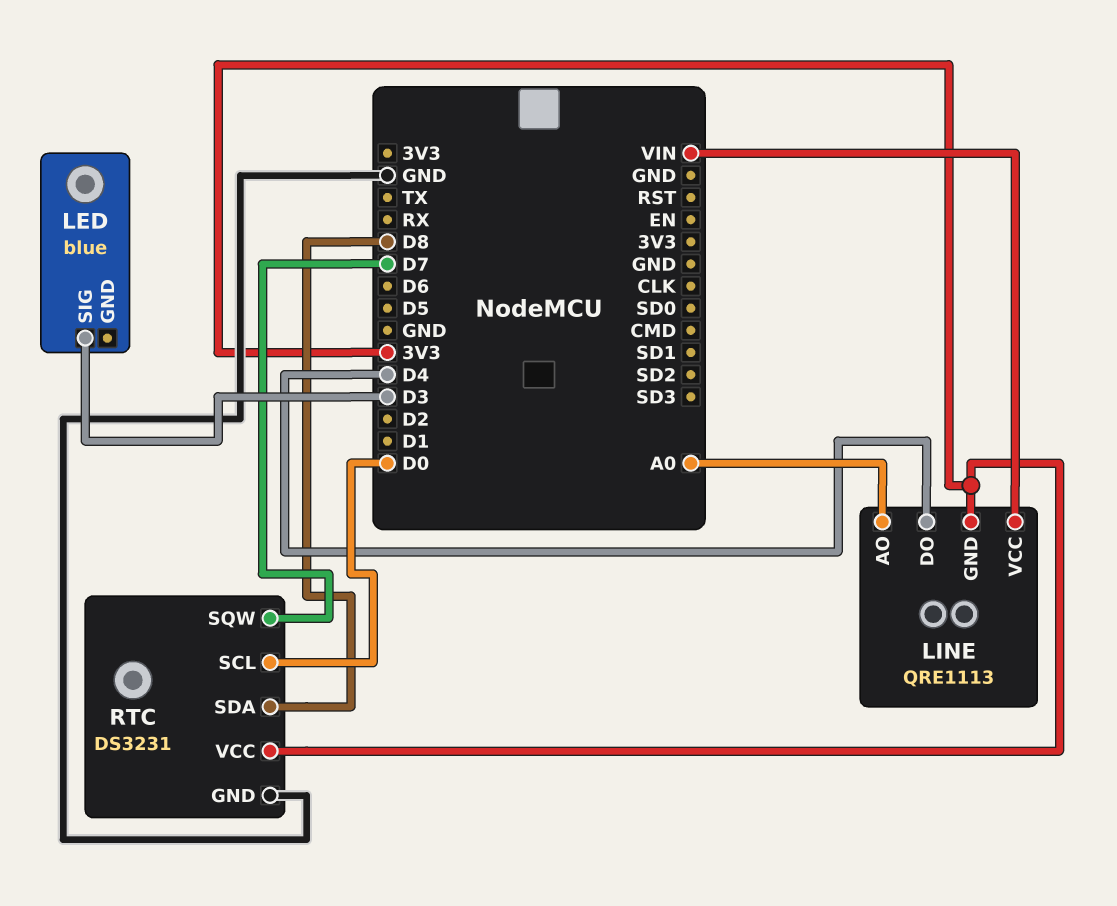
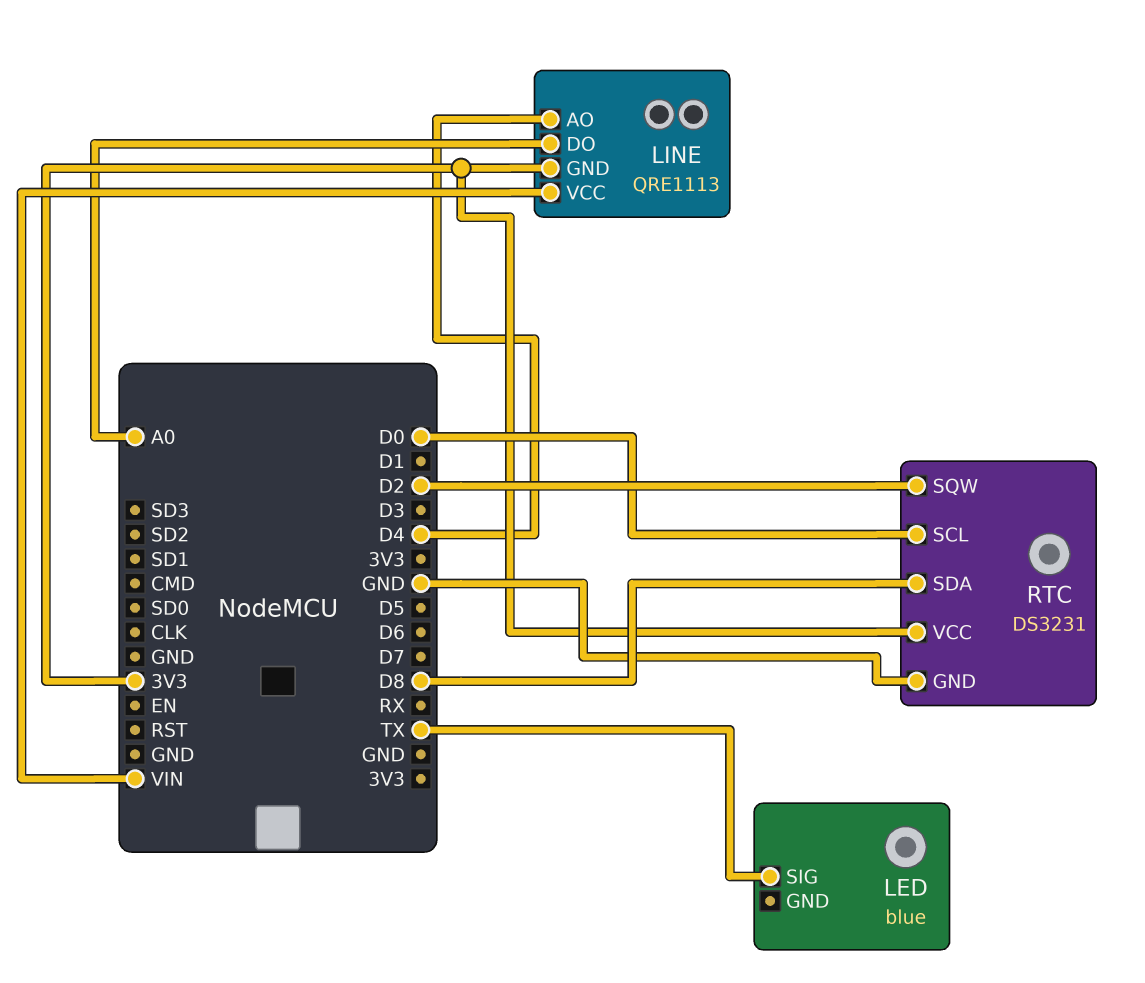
LED pin SIG: D3 -> TX
LINE pin AO: A0 -> D4
LINE pin DO: D4 -> A0
RTC pin SQW: D7 -> D2

